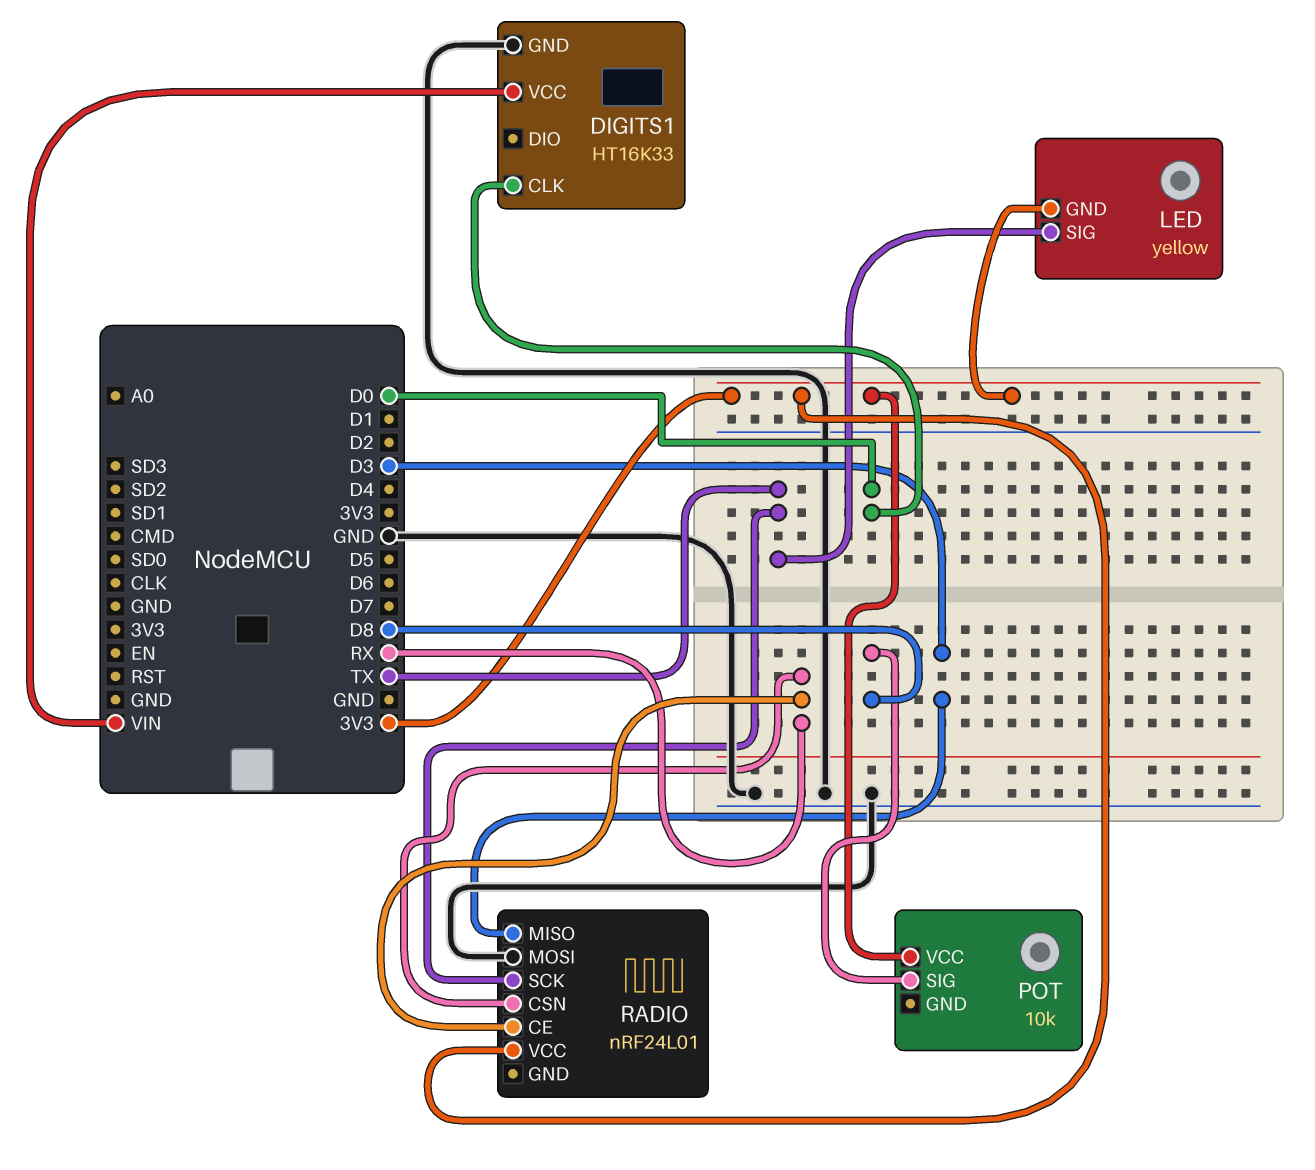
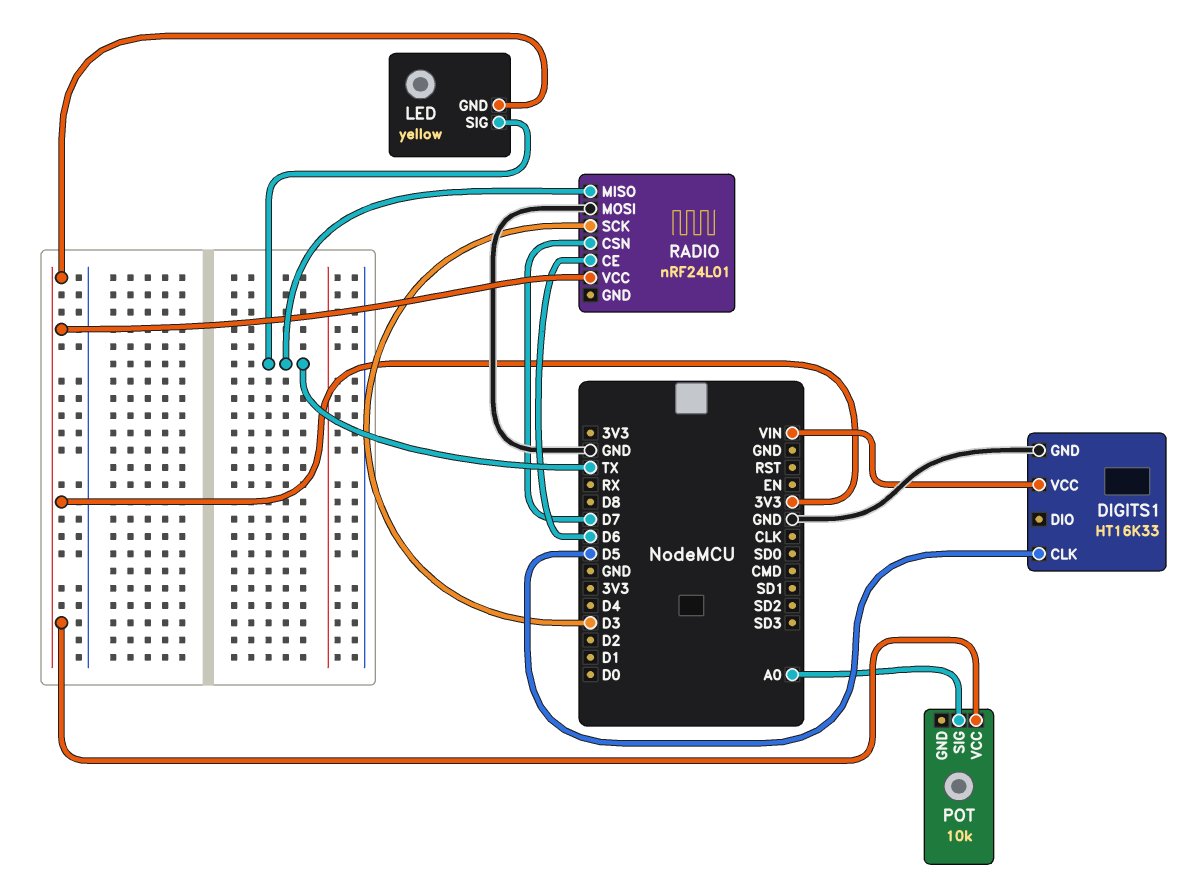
DIGITS1 pin CLK: D0 -> D5
POT pin SIG: D8 -> A0
RADIO pin CE: RX -> D6
RADIO pin CSN: RX -> D7
RADIO pin MISO: D3 -> TX
RADIO pin SCK: TX -> D3

